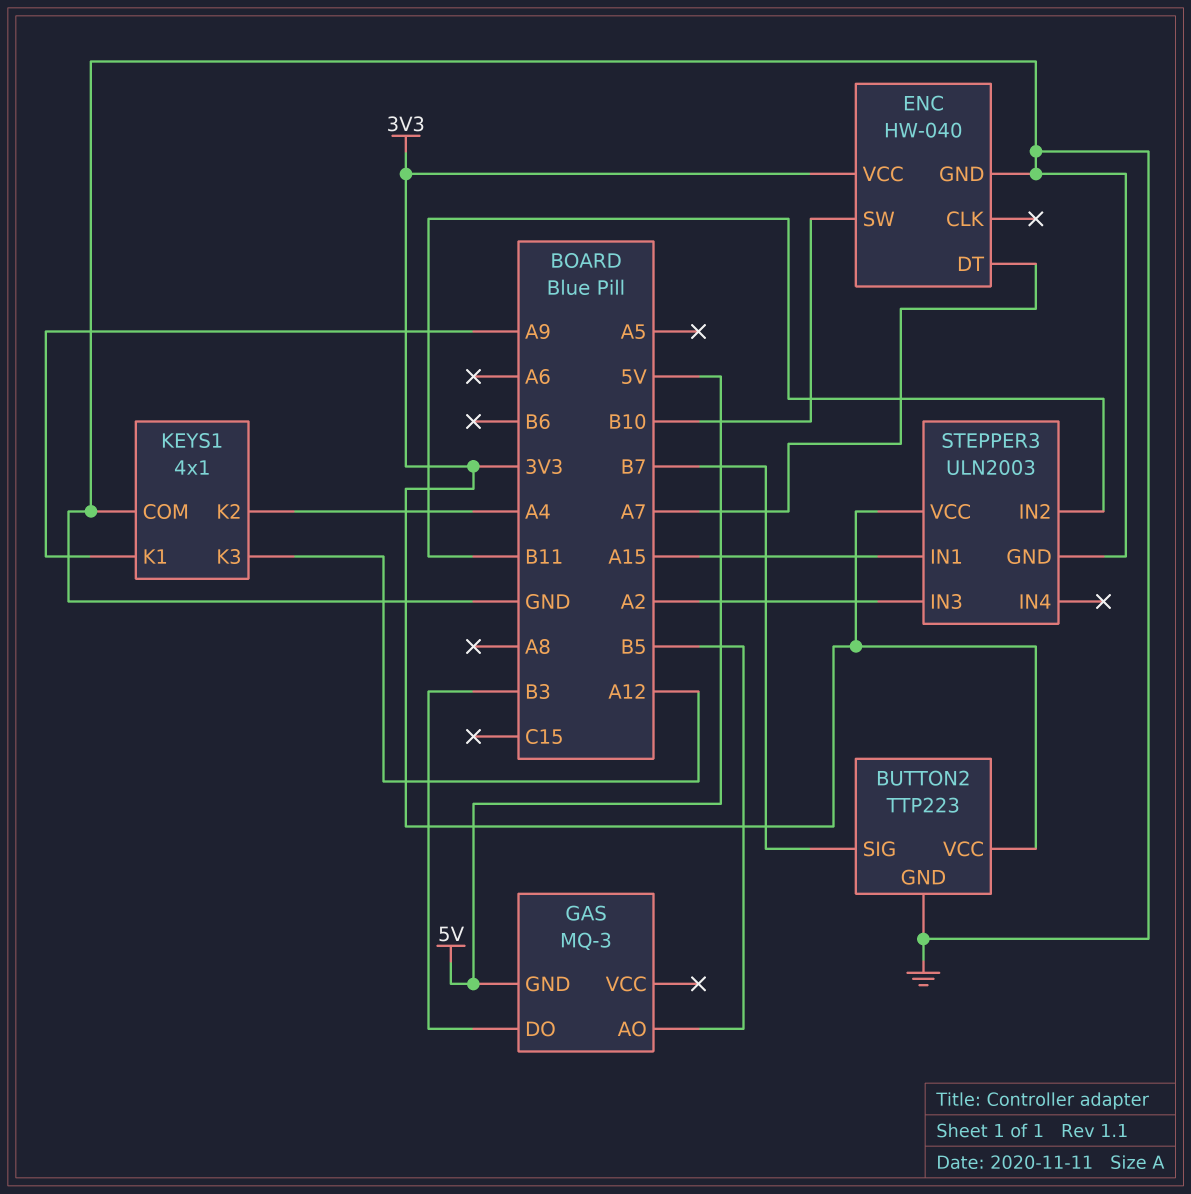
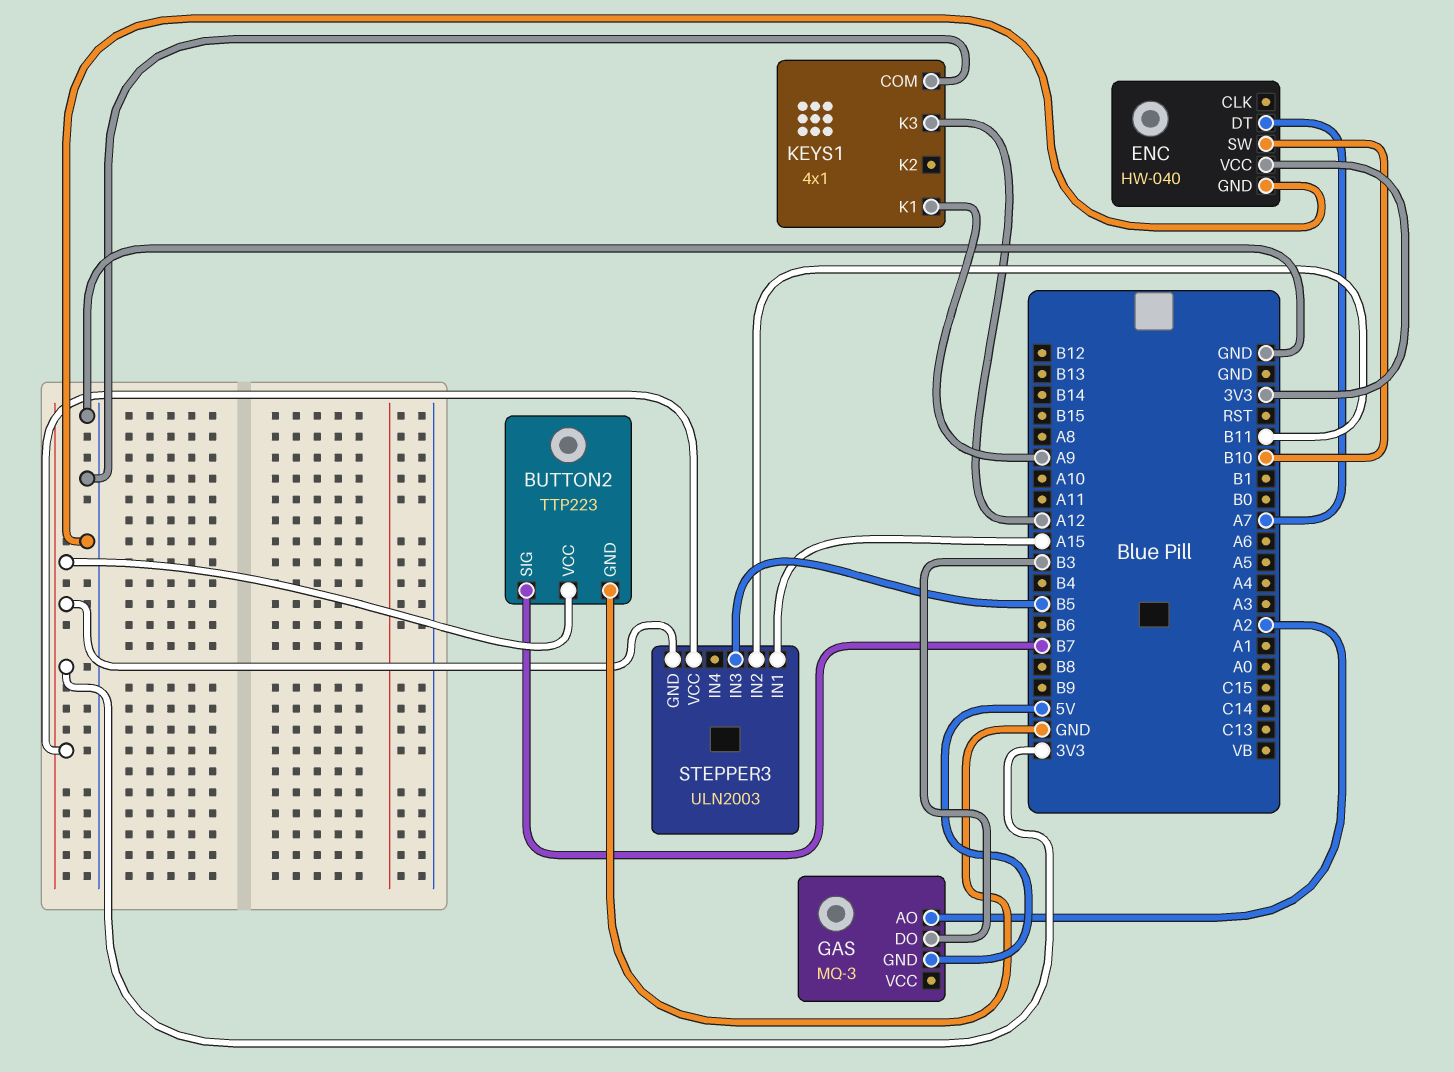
GAS pin AO: B5 -> A2
KEYS1 pin K2: A4 -> none
STEPPER3 pin GND: GND -> 3V3
STEPPER3 pin IN3: A2 -> B5

